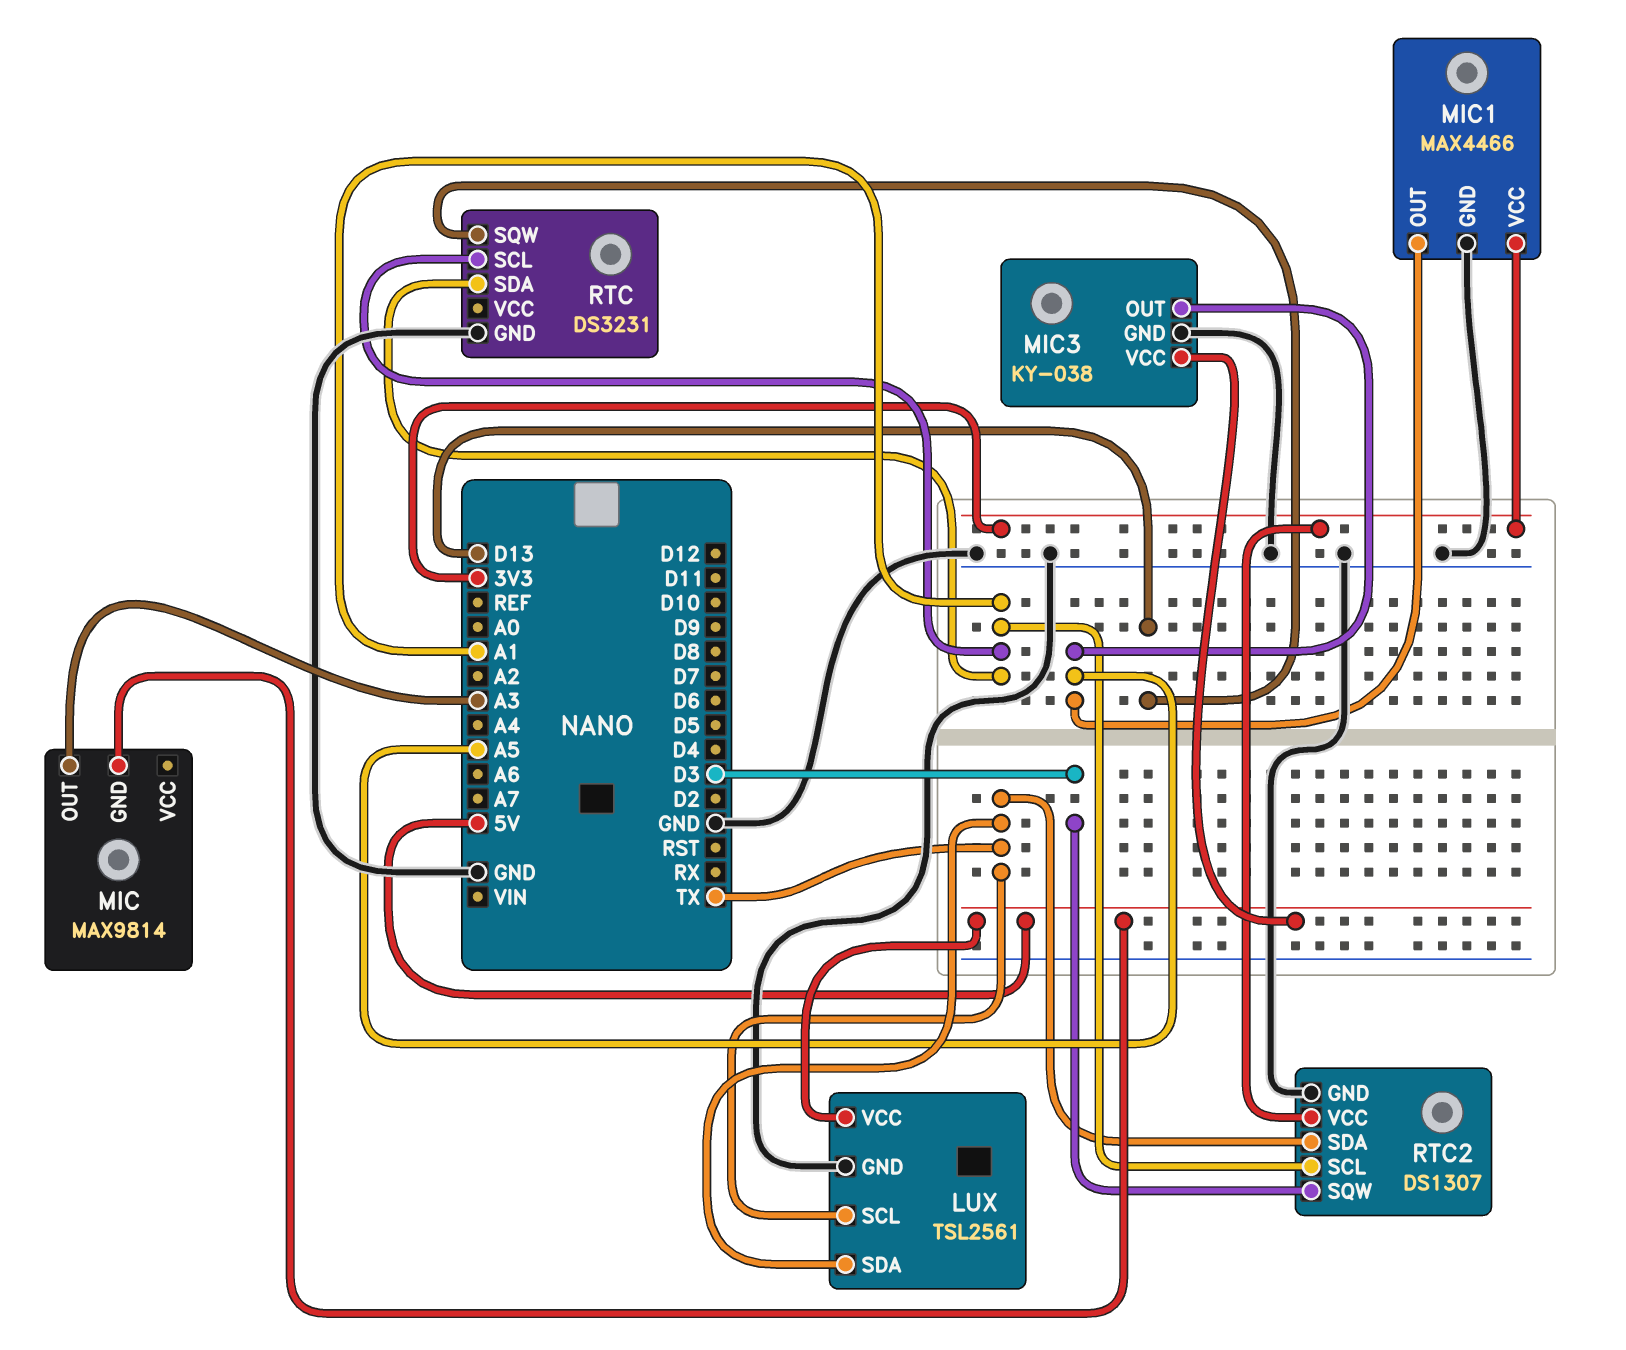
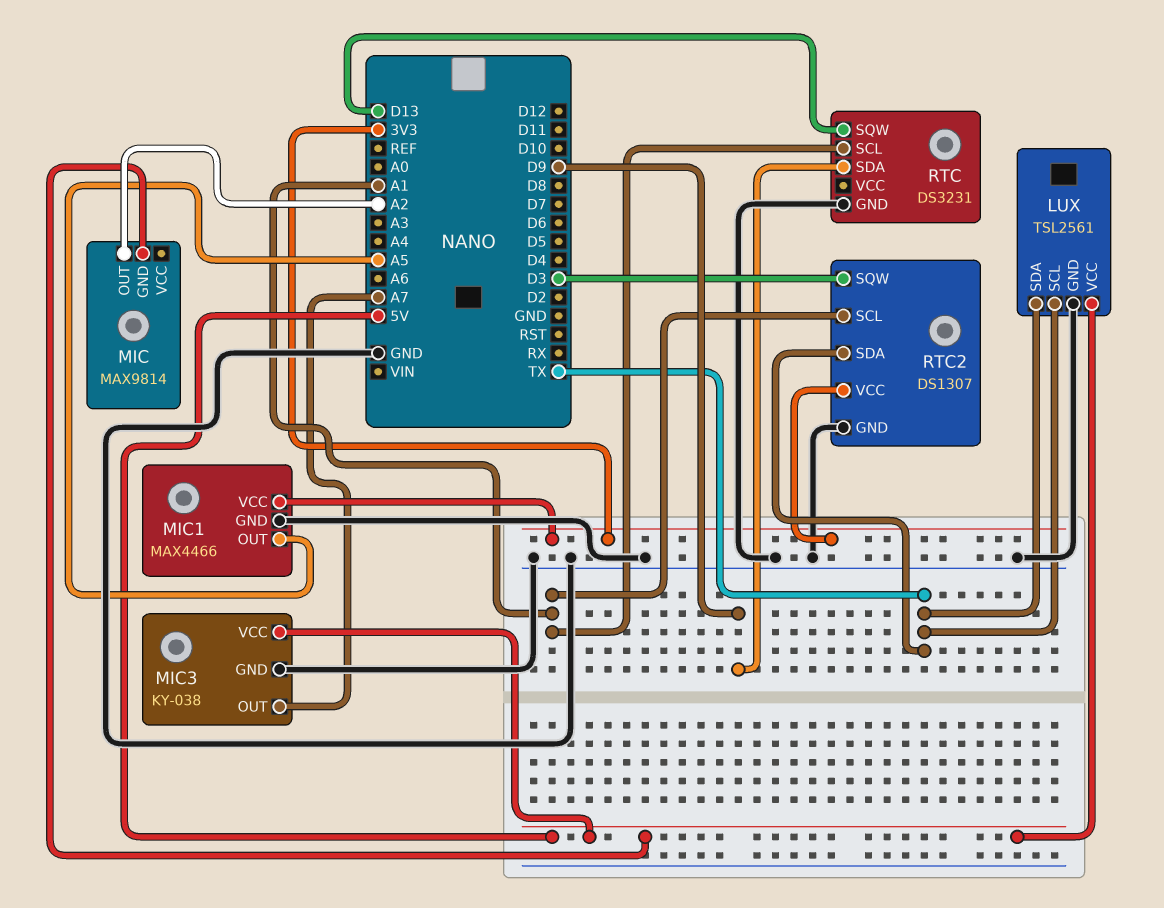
MIC pin OUT: A3 -> A2
MIC3 pin OUT: A5 -> A7
RTC pin SDA: A1 -> D9

